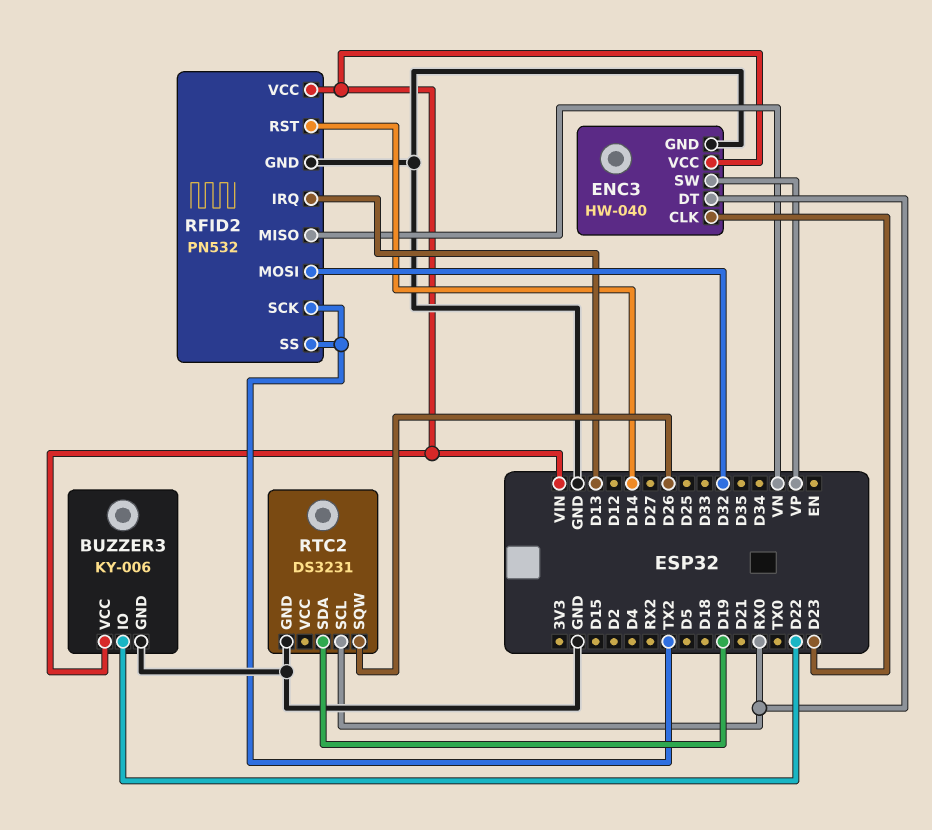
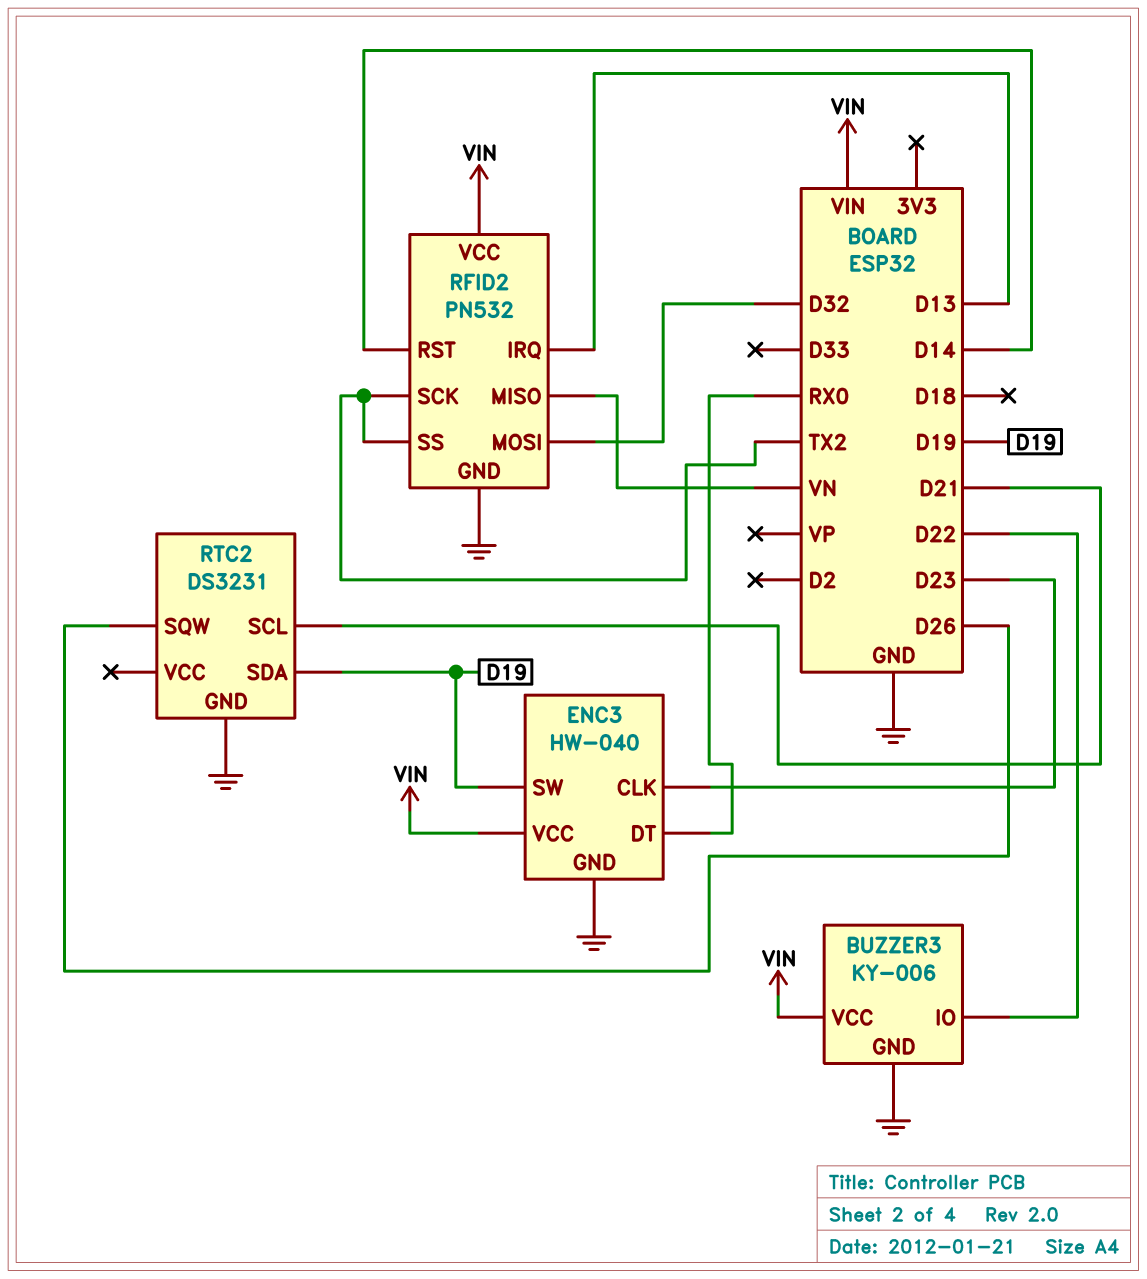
ENC3 pin SW: VP -> D19
RTC2 pin SCL: RX0 -> D21

